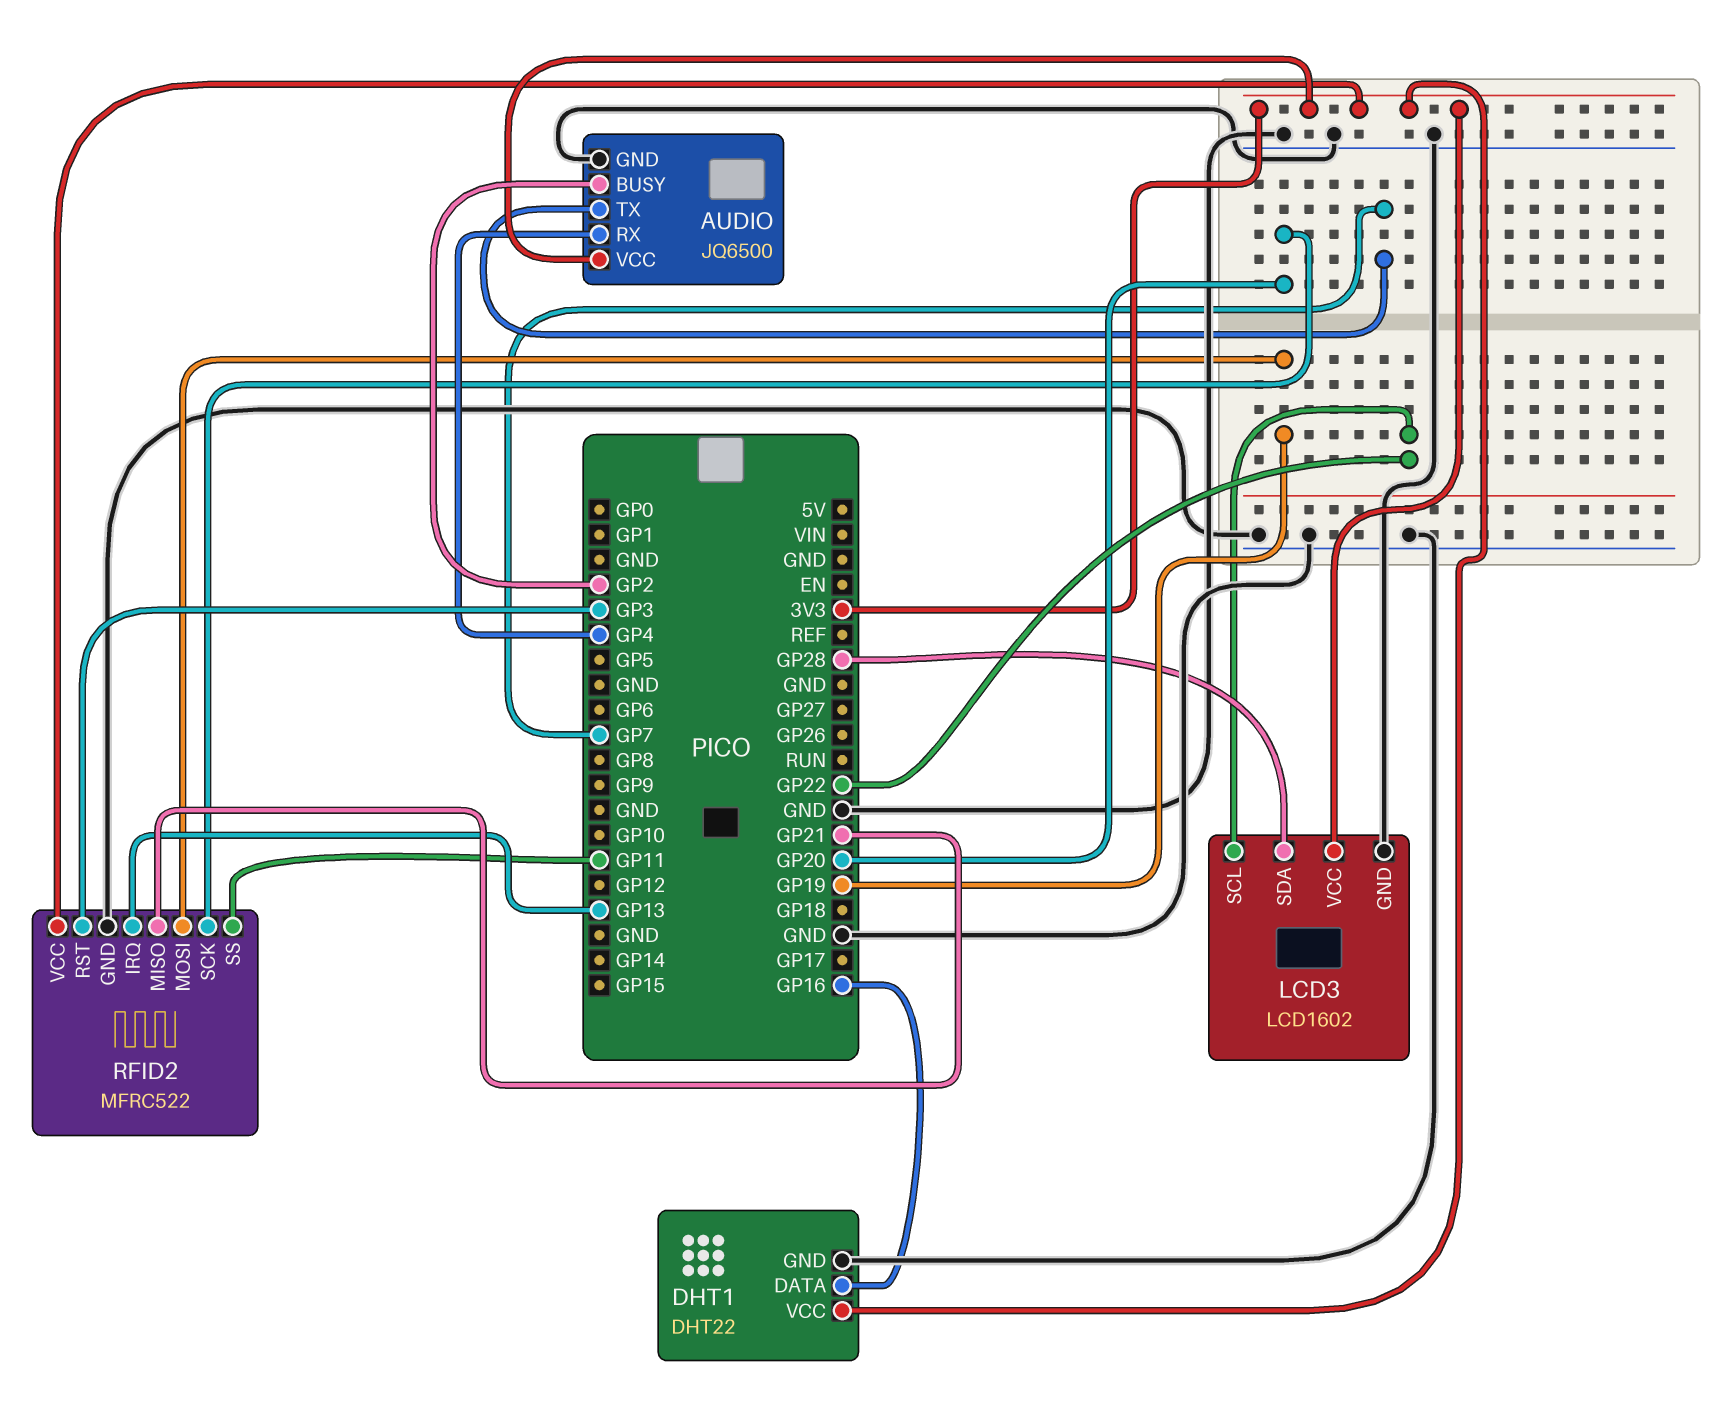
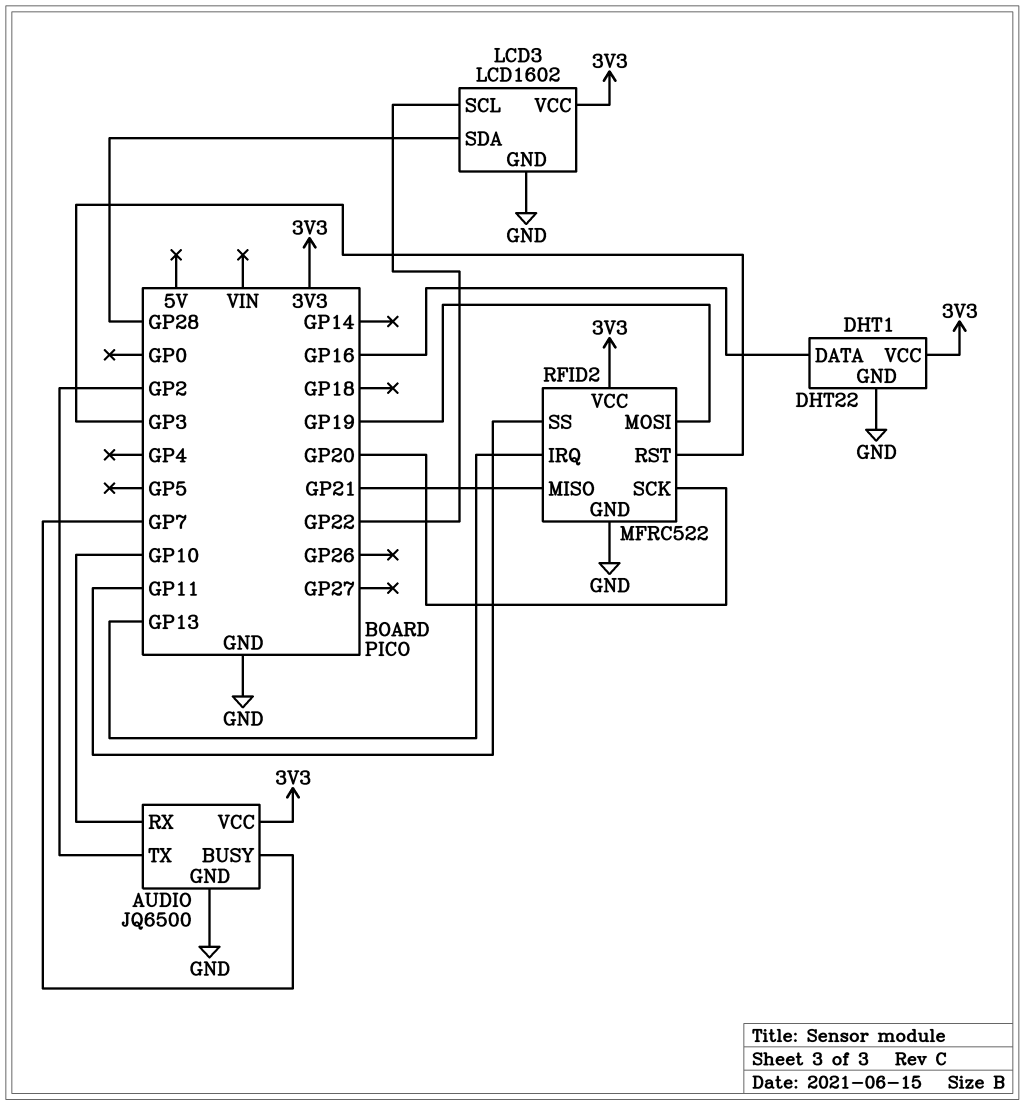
AUDIO pin BUSY: GP2 -> GP7
AUDIO pin RX: GP4 -> GP10
AUDIO pin TX: GP7 -> GP2

